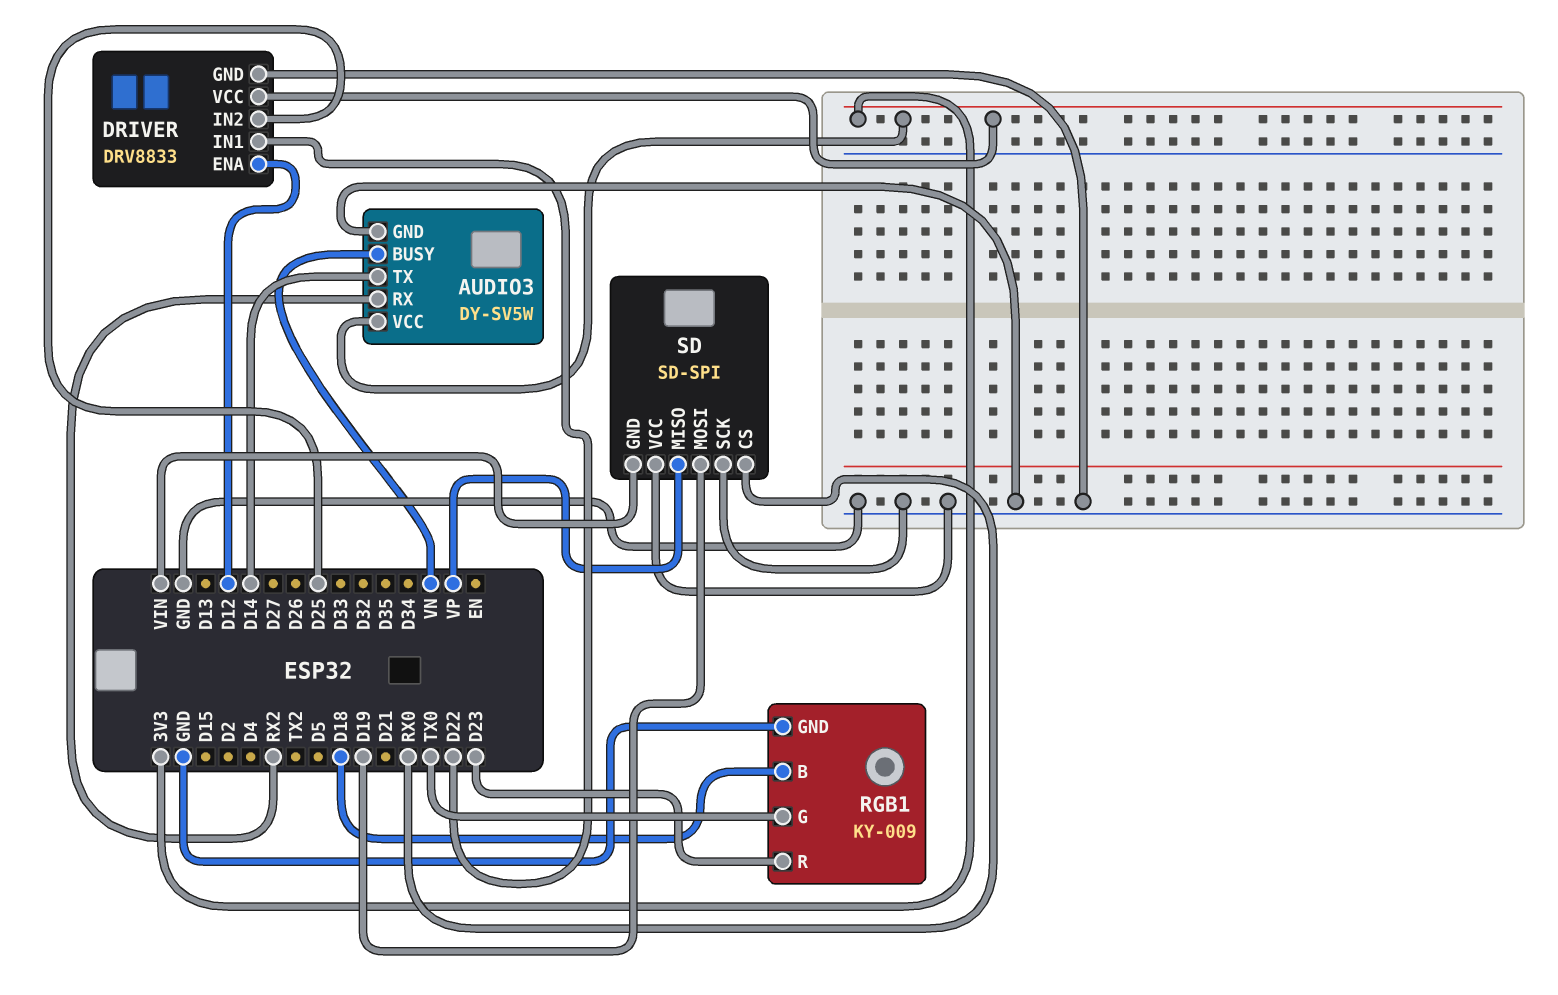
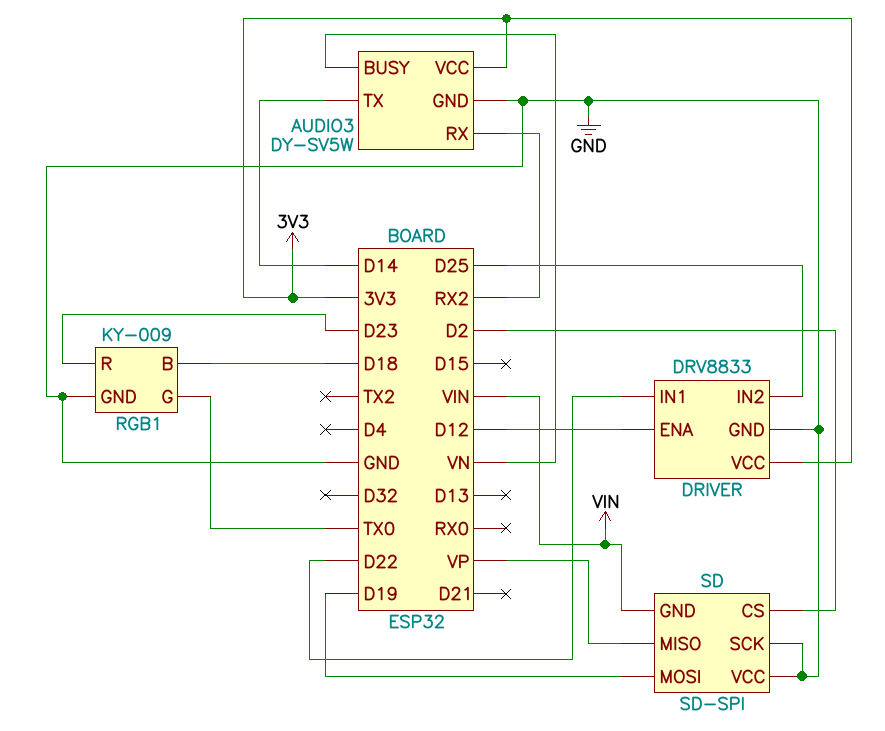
SD pin CS: RX0 -> D2

